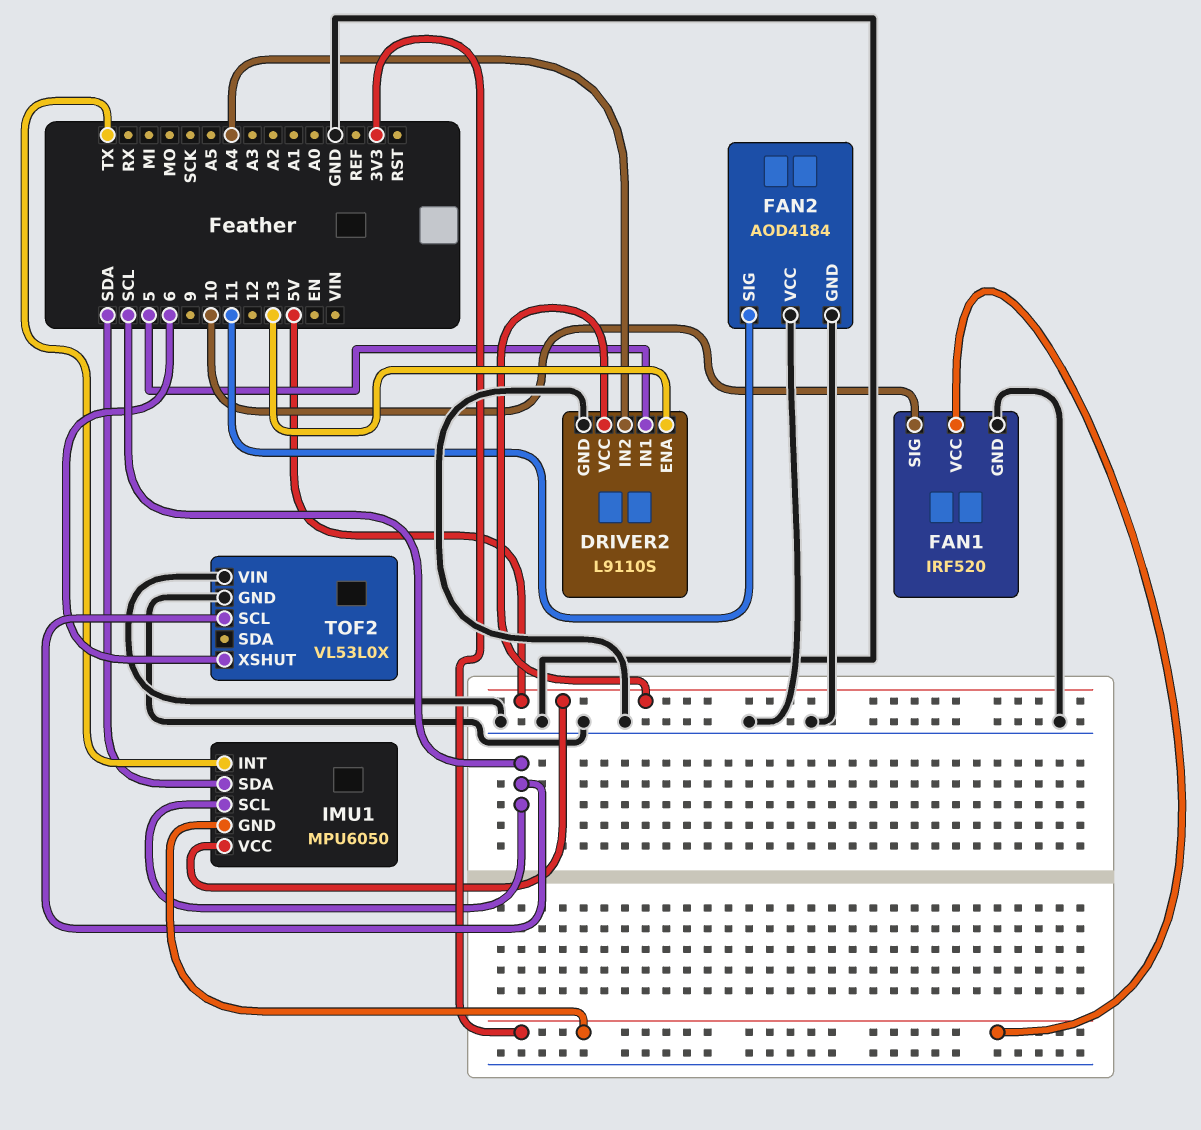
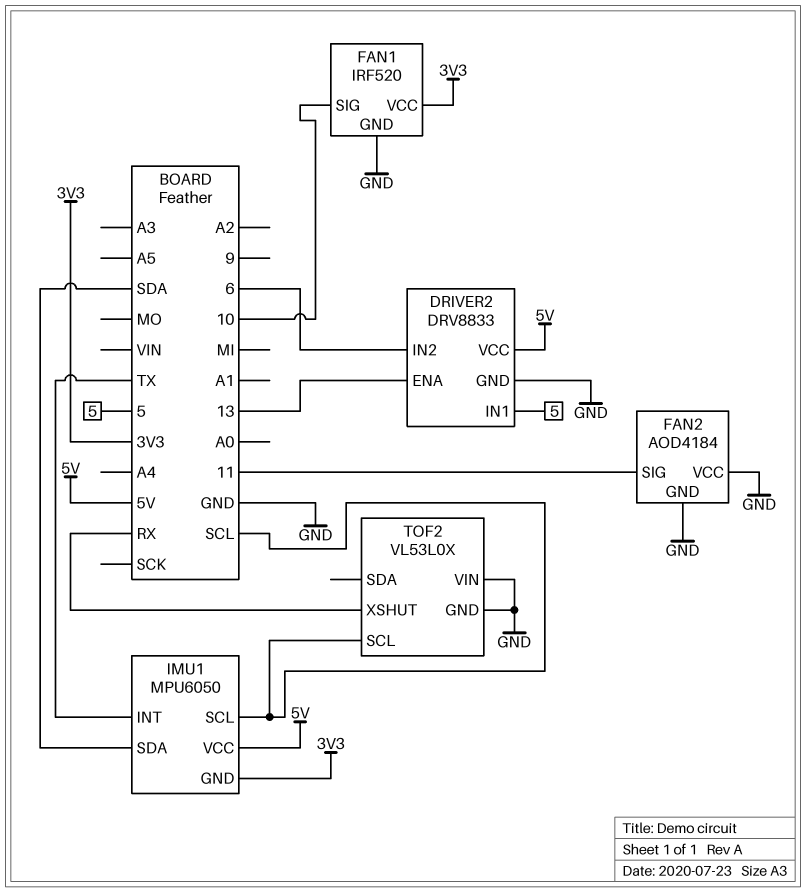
DRIVER2: L9110S -> DRV8833
DRIVER2 pin IN2: A4 -> 6
TOF2 pin XSHUT: 6 -> RX

